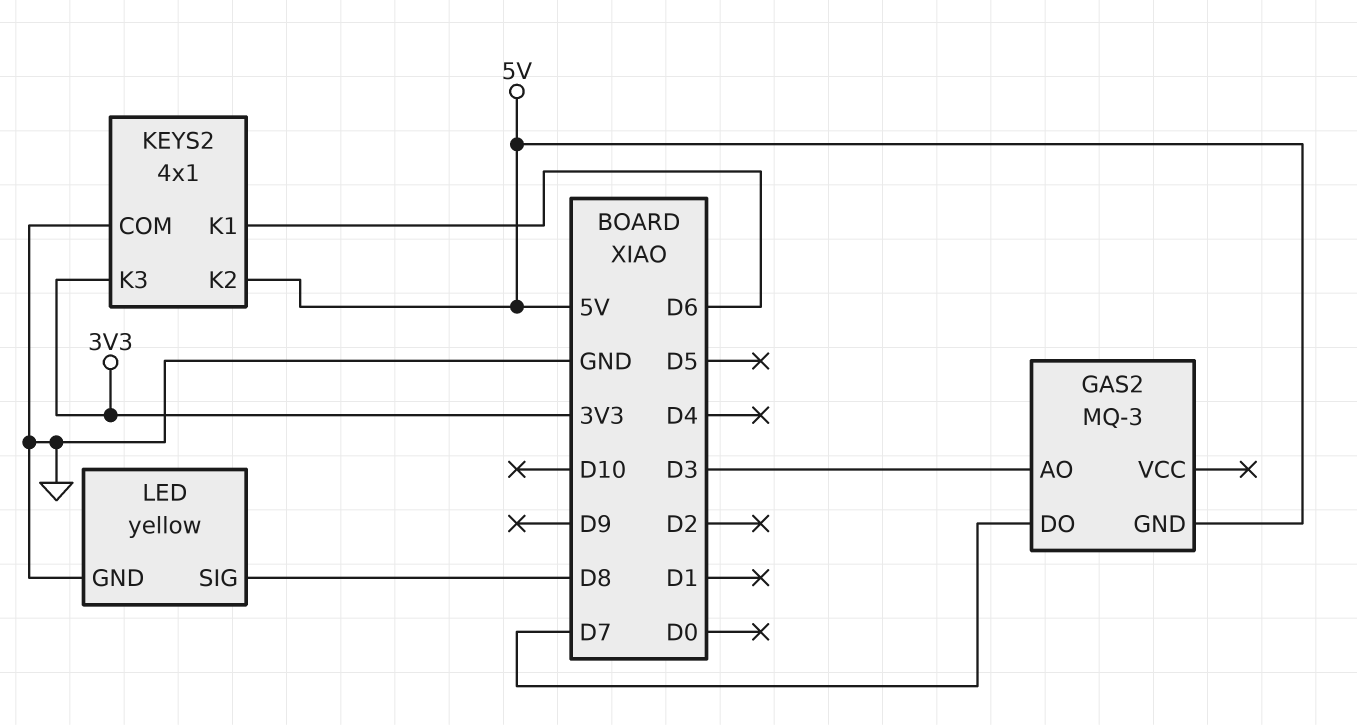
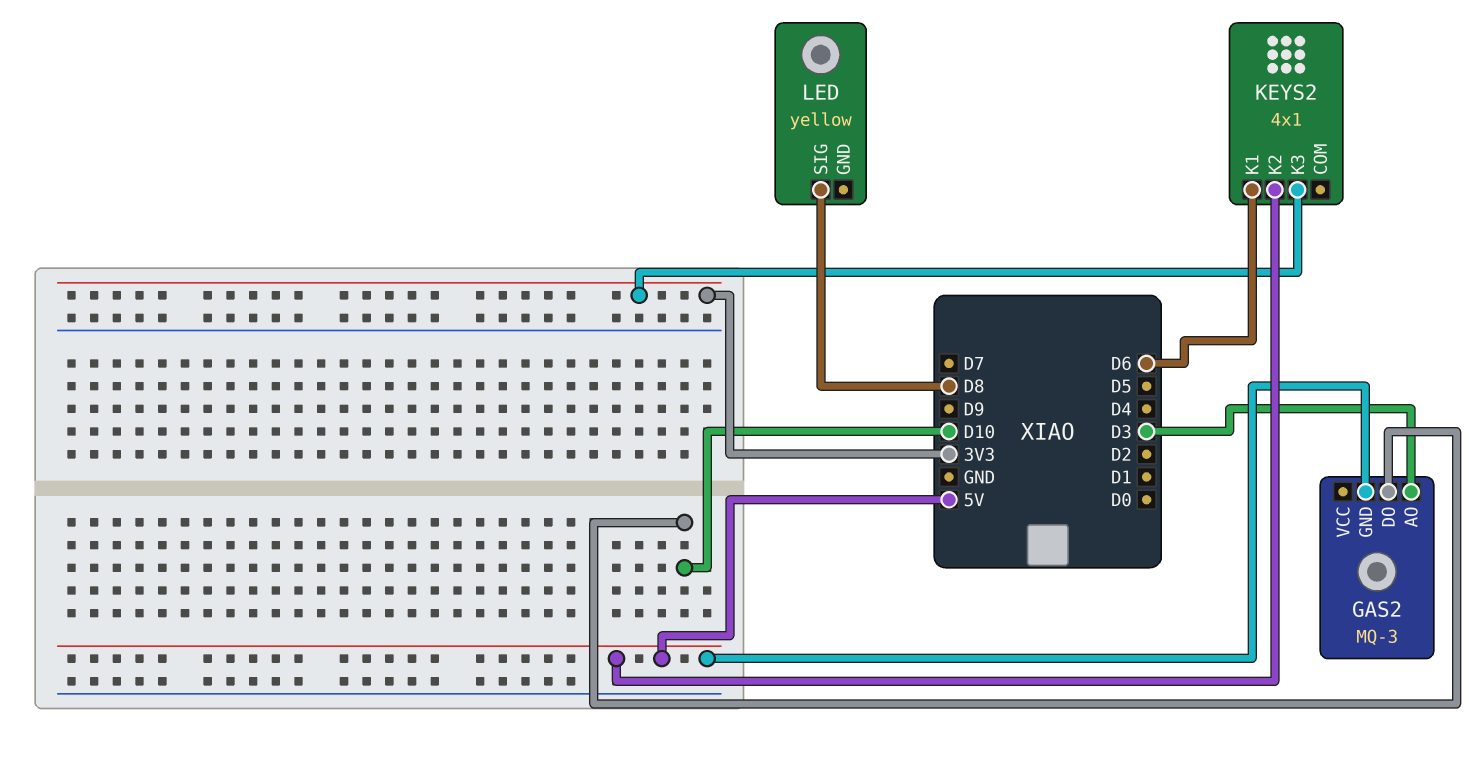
GAS2 pin DO: D7 -> D10
KEYS2 pin COM: GND -> none
LED pin GND: GND -> none

